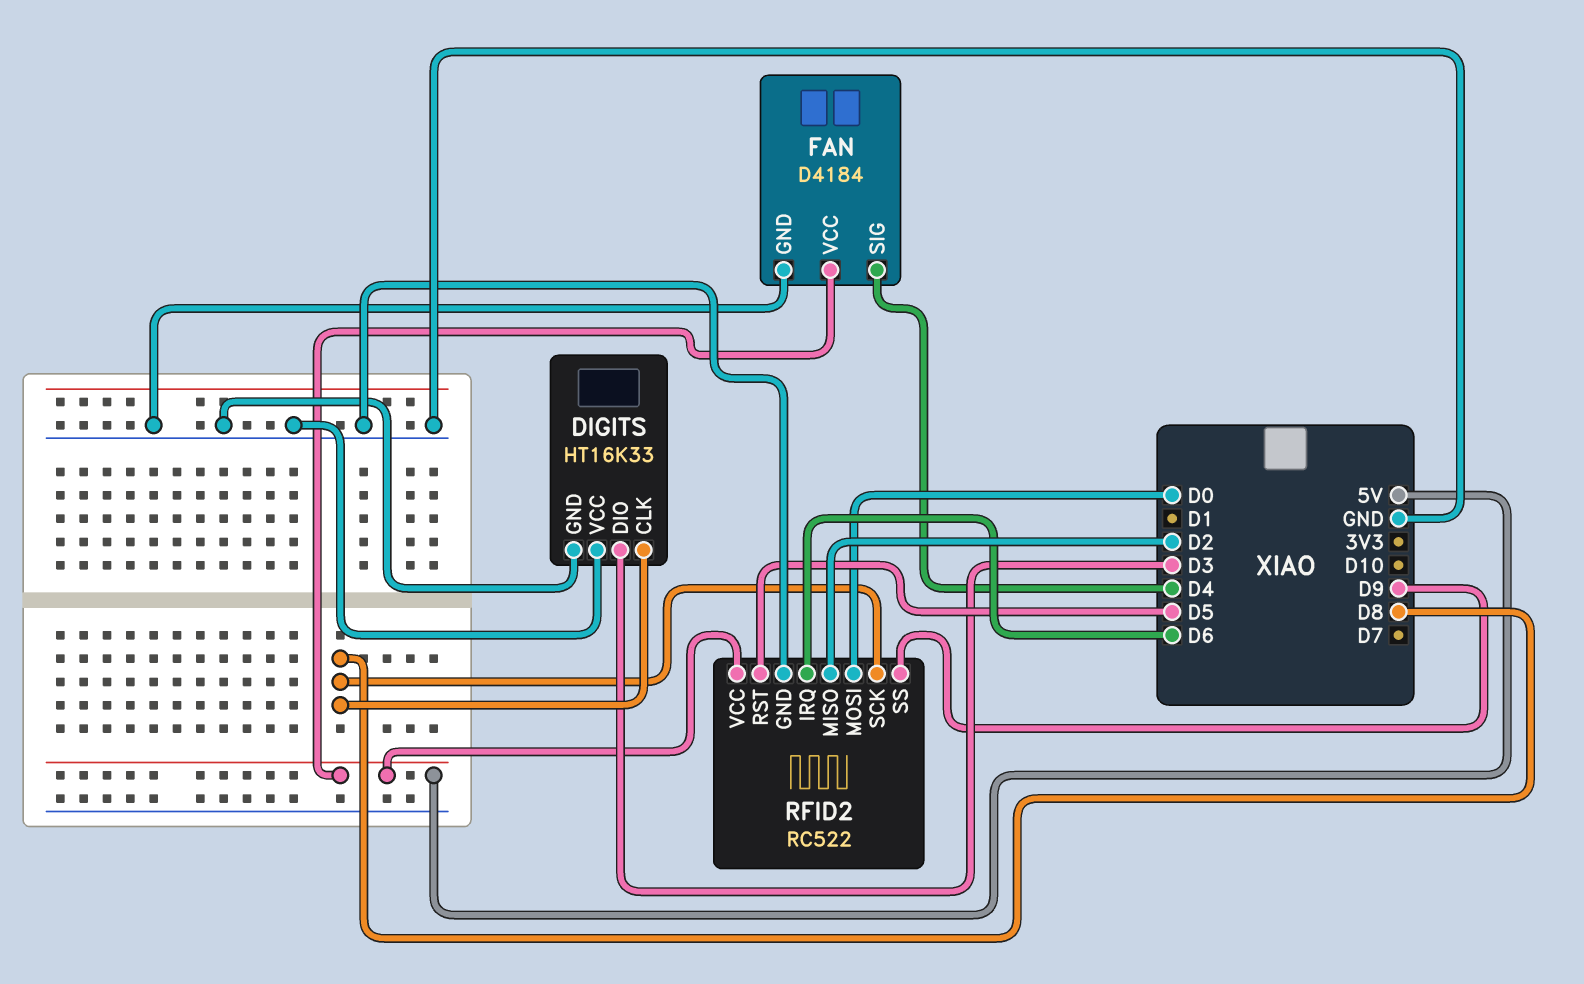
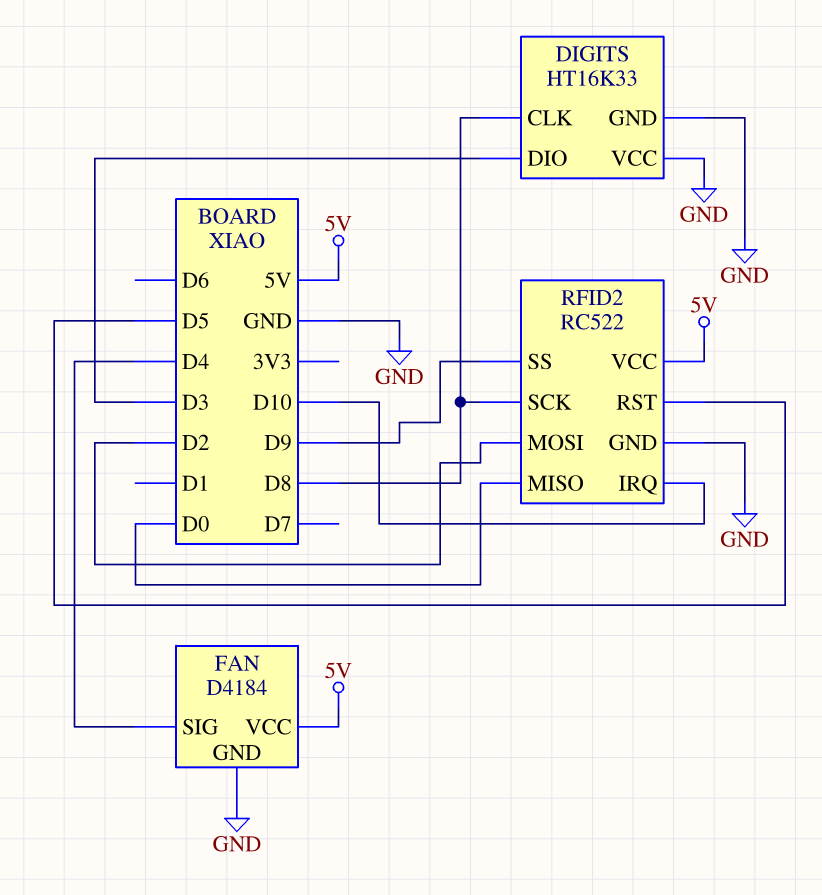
RFID2 pin IRQ: D6 -> D10
RFID2 pin MISO: D2 -> D0
RFID2 pin MOSI: D0 -> D2

